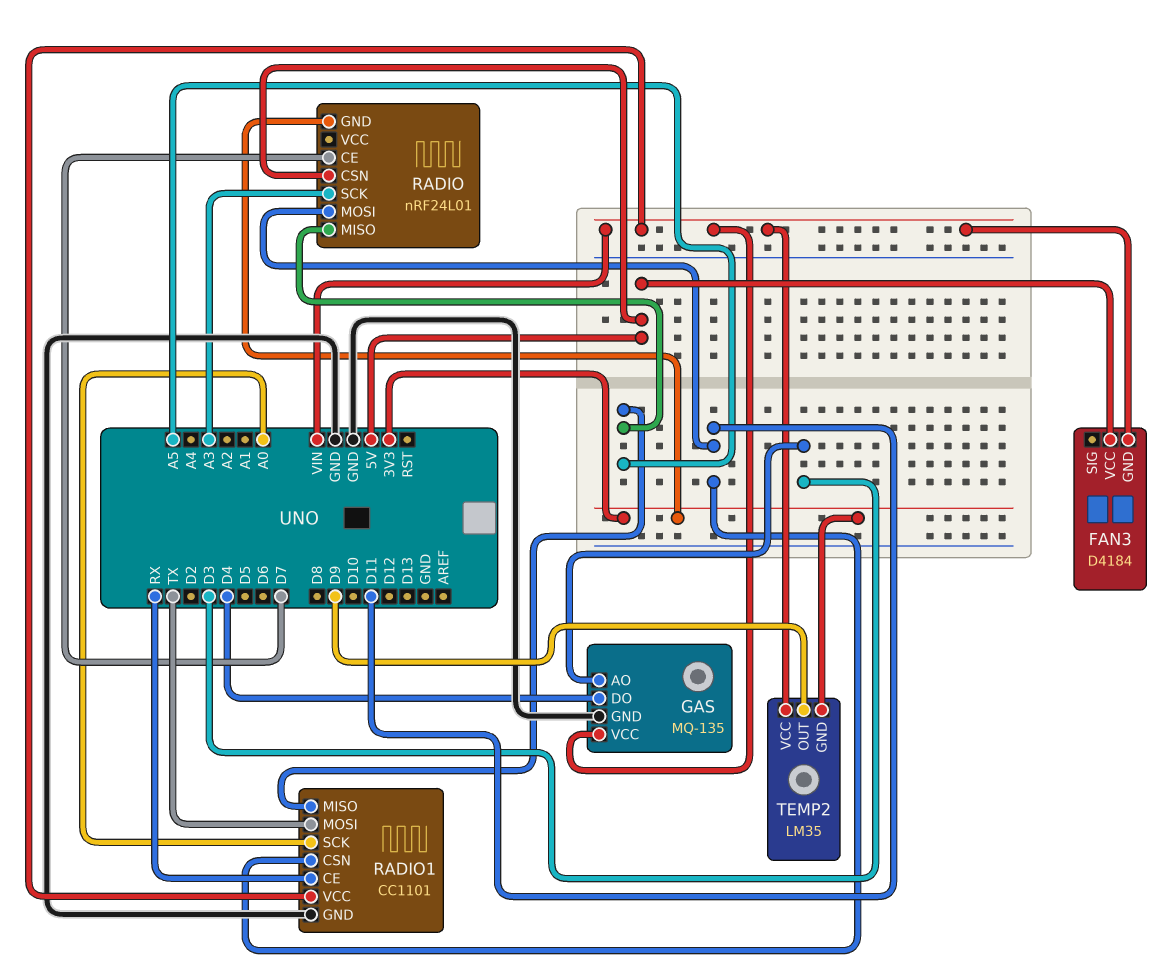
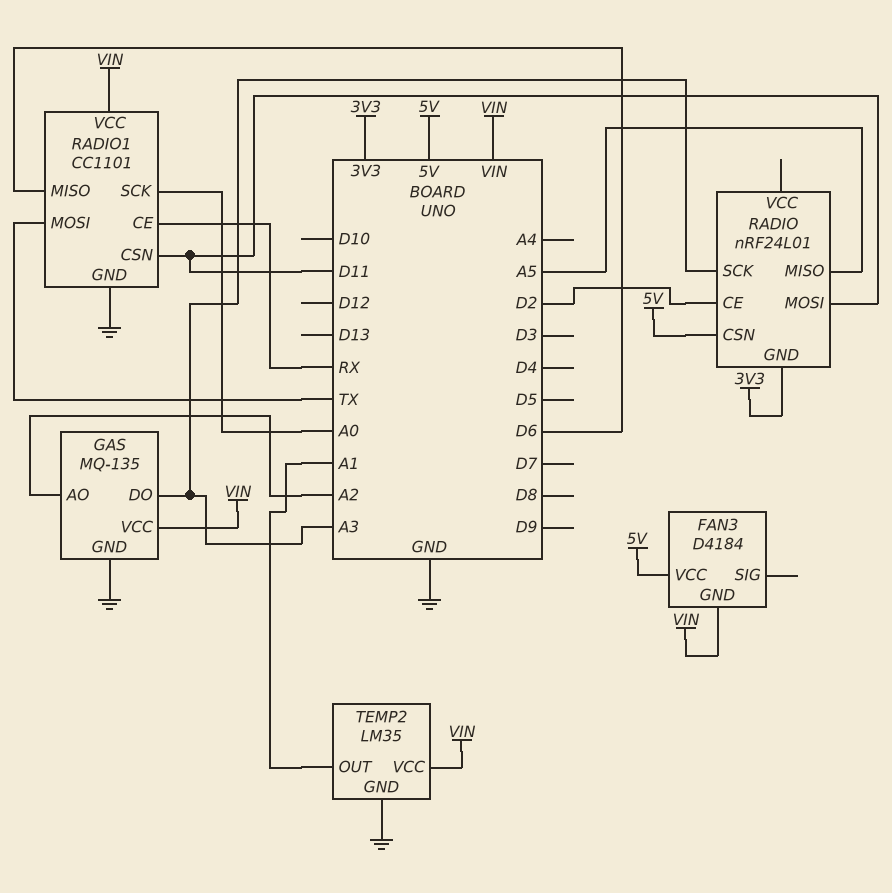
GAS pin AO: D3 -> A2
GAS pin DO: D4 -> A3
RADIO pin CE: D7 -> D2
RADIO1 pin MISO: A5 -> D6
TEMP2 pin GND: 3V3 -> GND
TEMP2 pin OUT: D9 -> A1

